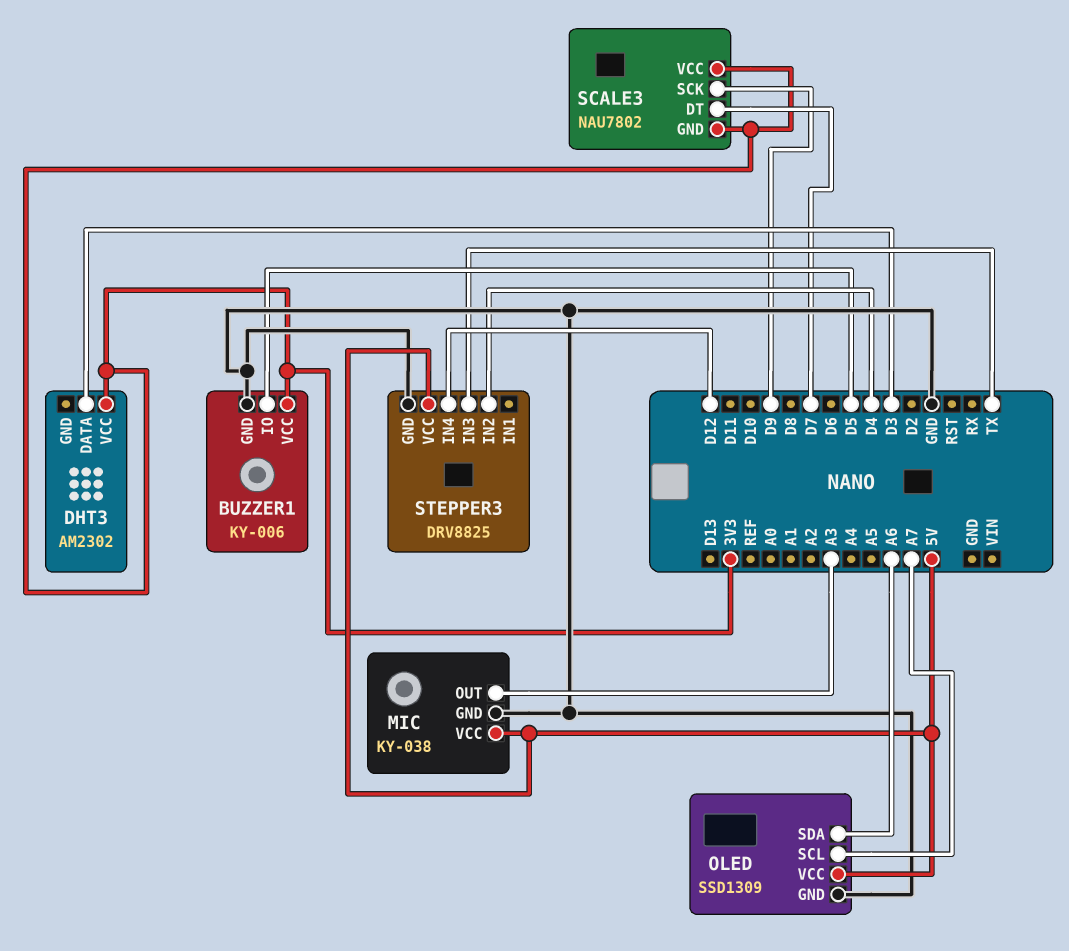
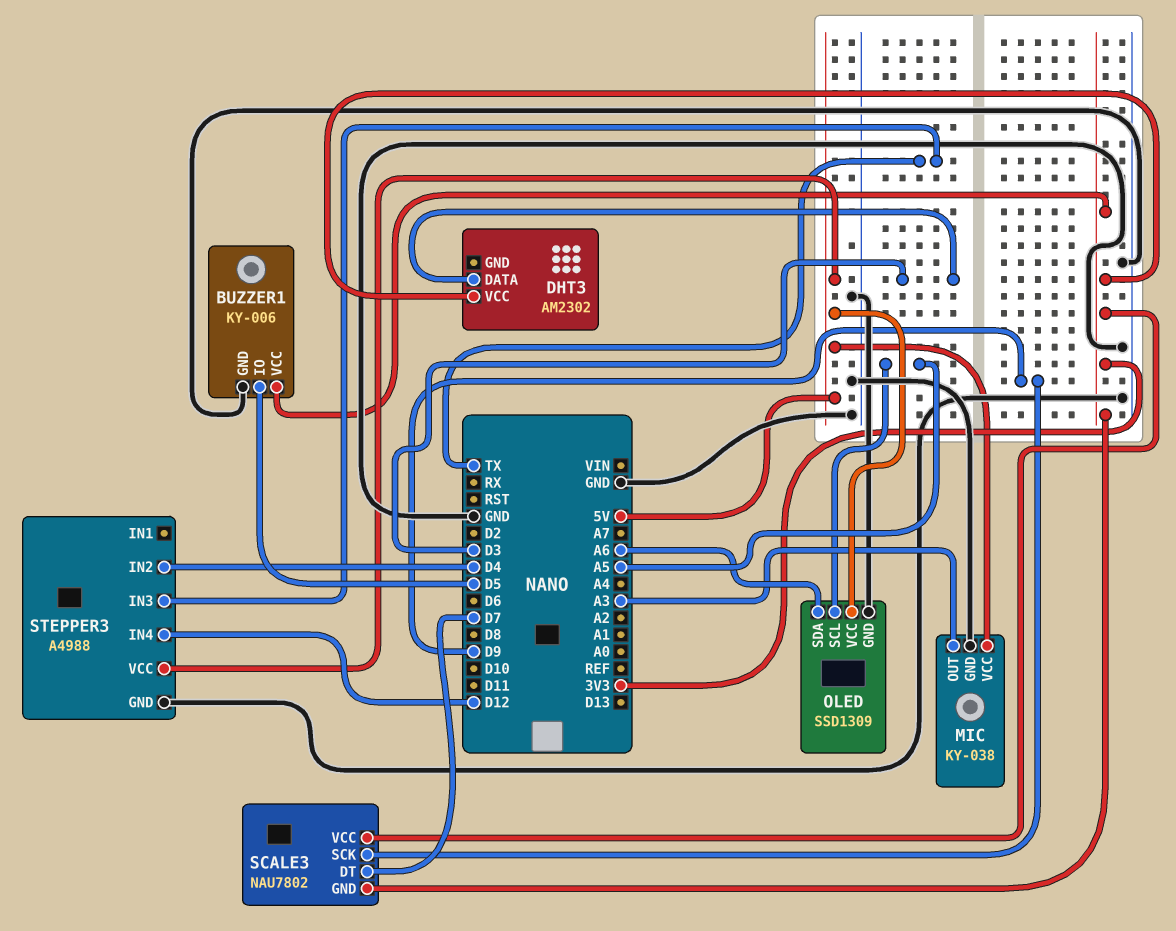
OLED pin SCL: A7 -> A5
STEPPER3: DRV8825 -> A4988

